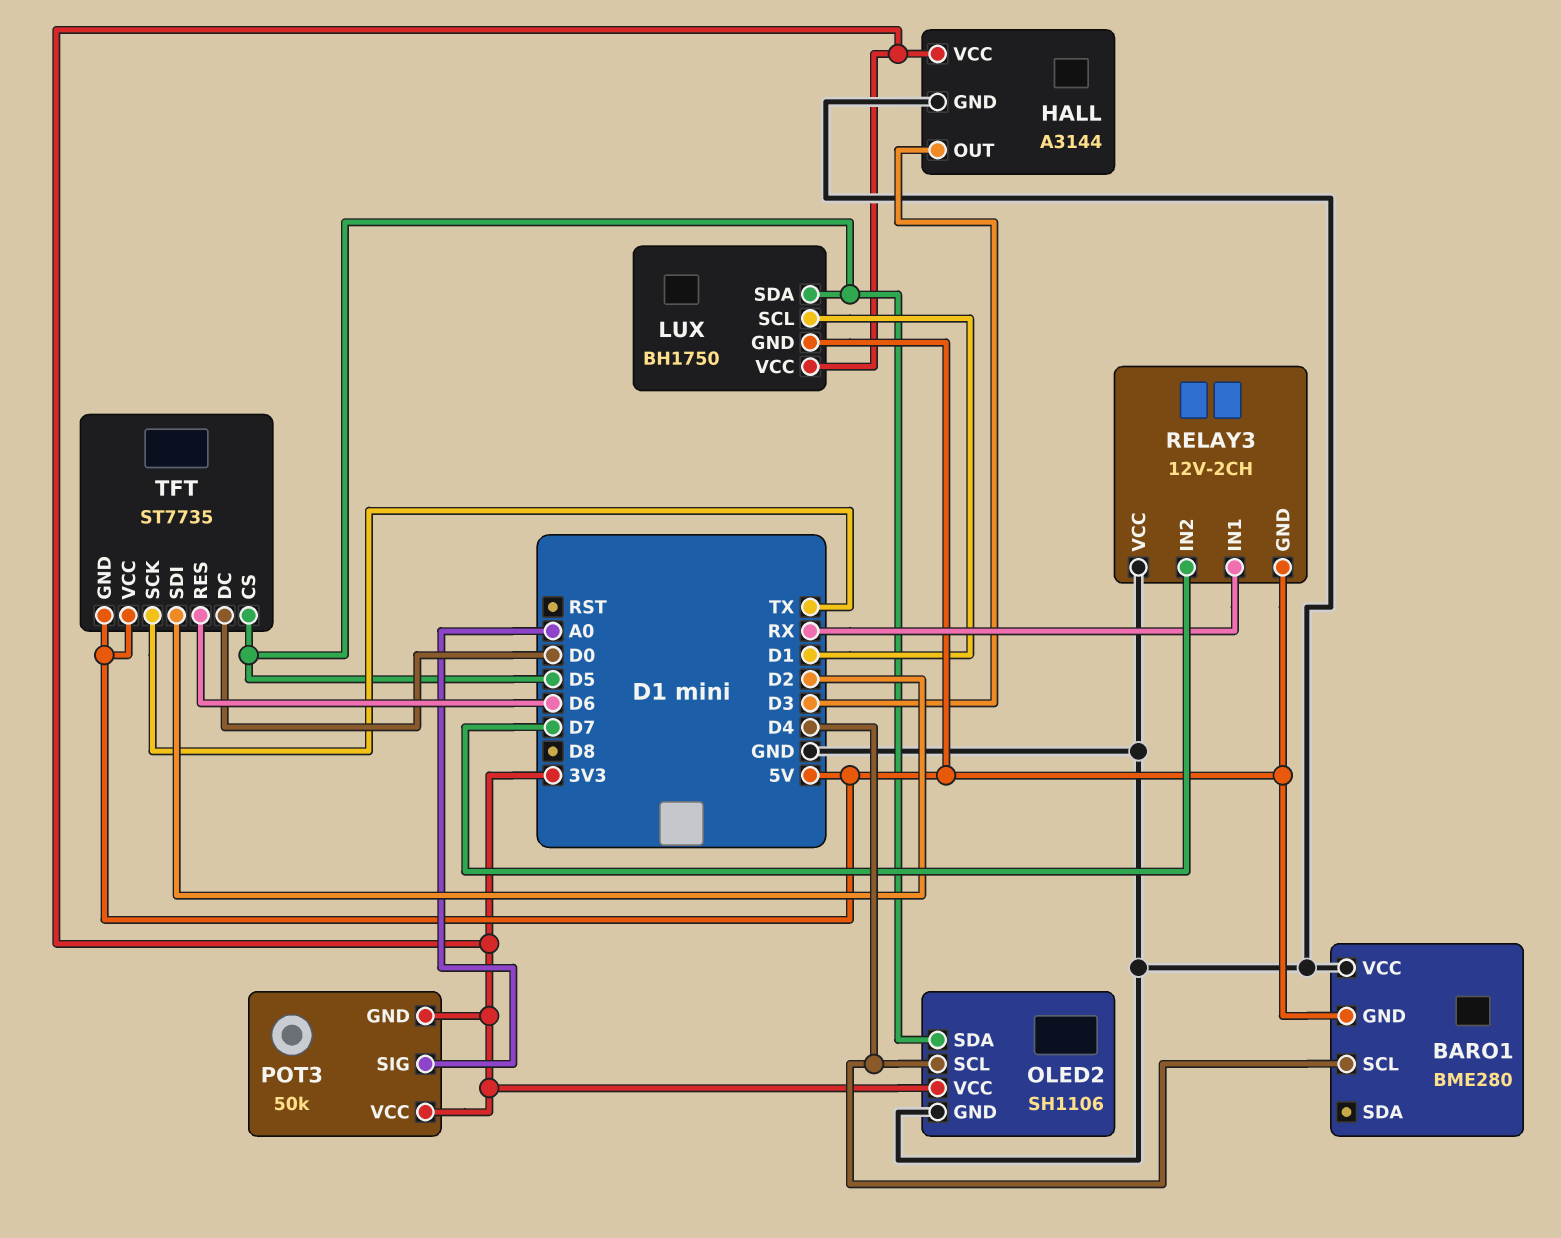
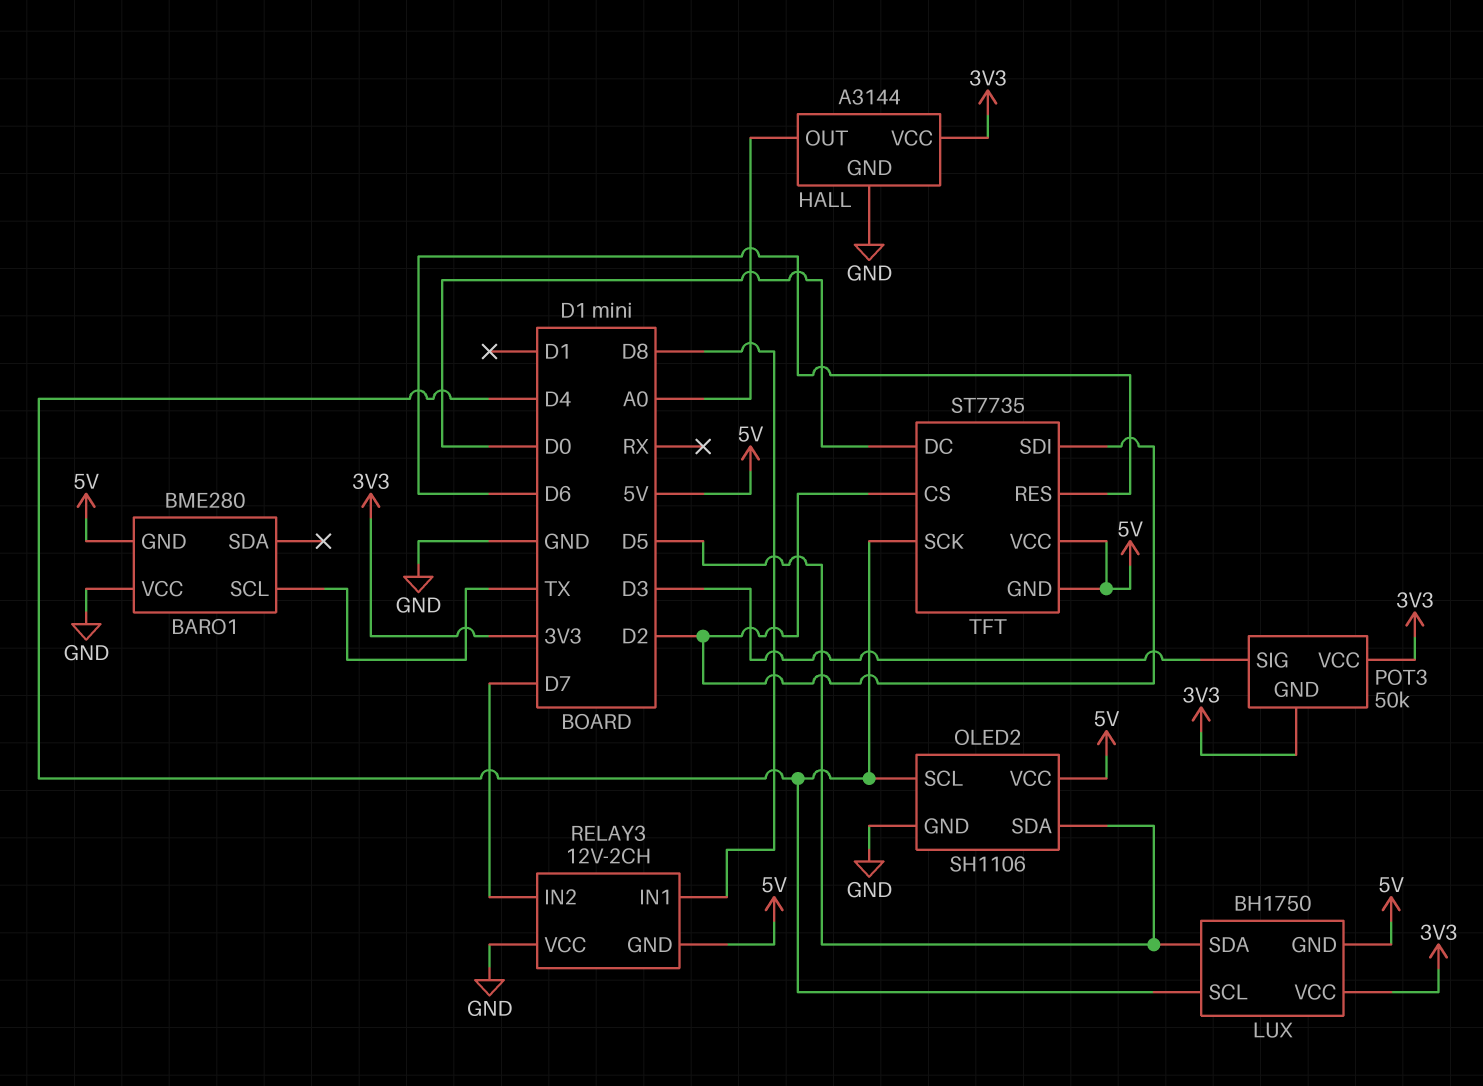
BARO1 pin SCL: D4 -> TX
HALL pin OUT: D3 -> A0
LUX pin SCL: D1 -> D4
OLED2 pin VCC: 3V3 -> 5V
POT3 pin SIG: A0 -> D3
RELAY3 pin IN1: RX -> D8
TFT pin CS: D5 -> D2
TFT pin SCK: TX -> D4

